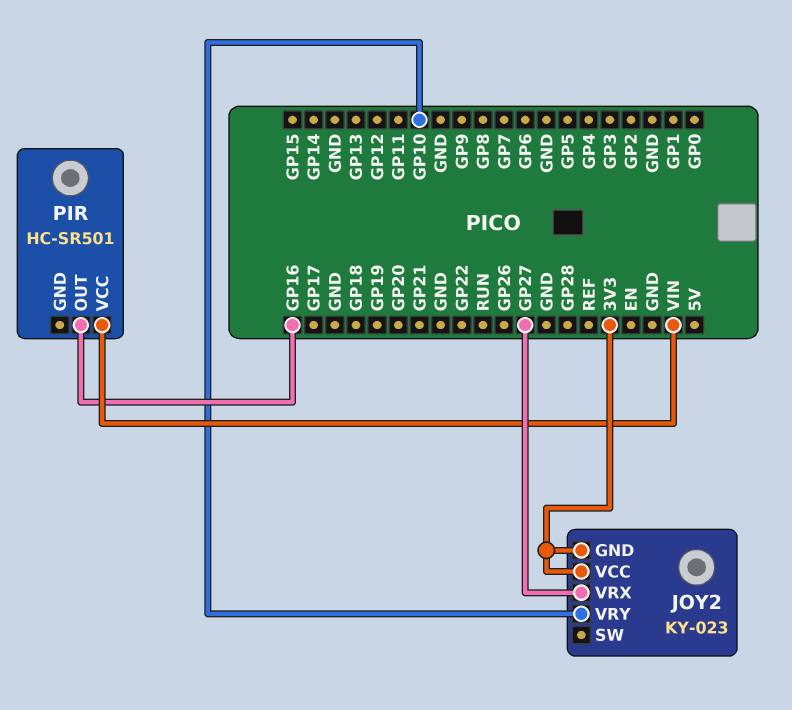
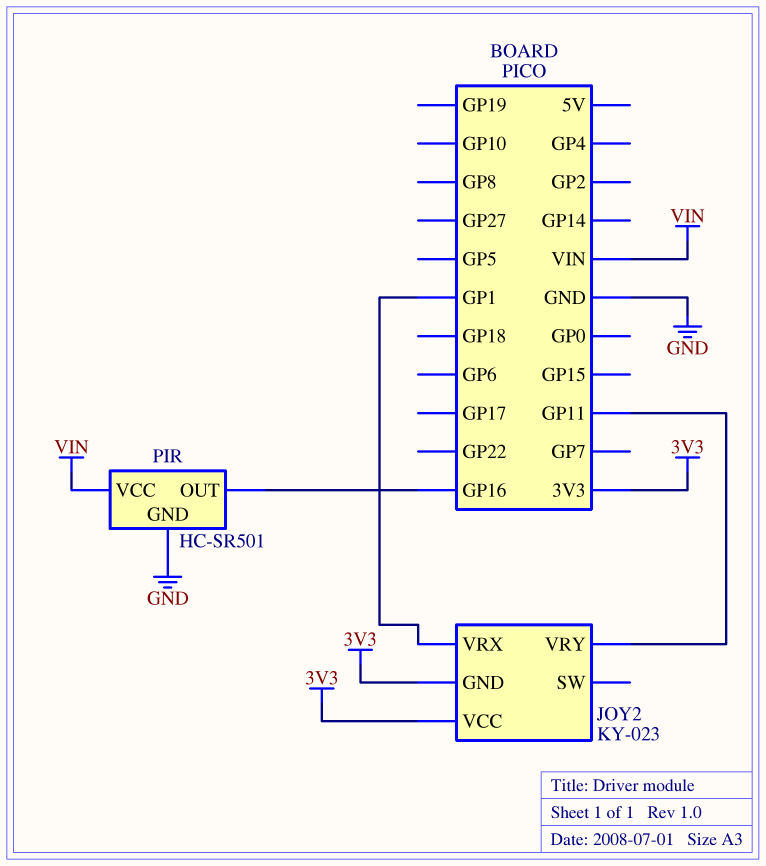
JOY2 pin VRX: GP27 -> GP1
JOY2 pin VRY: GP10 -> GP11
PIR pin GND: none -> GND

